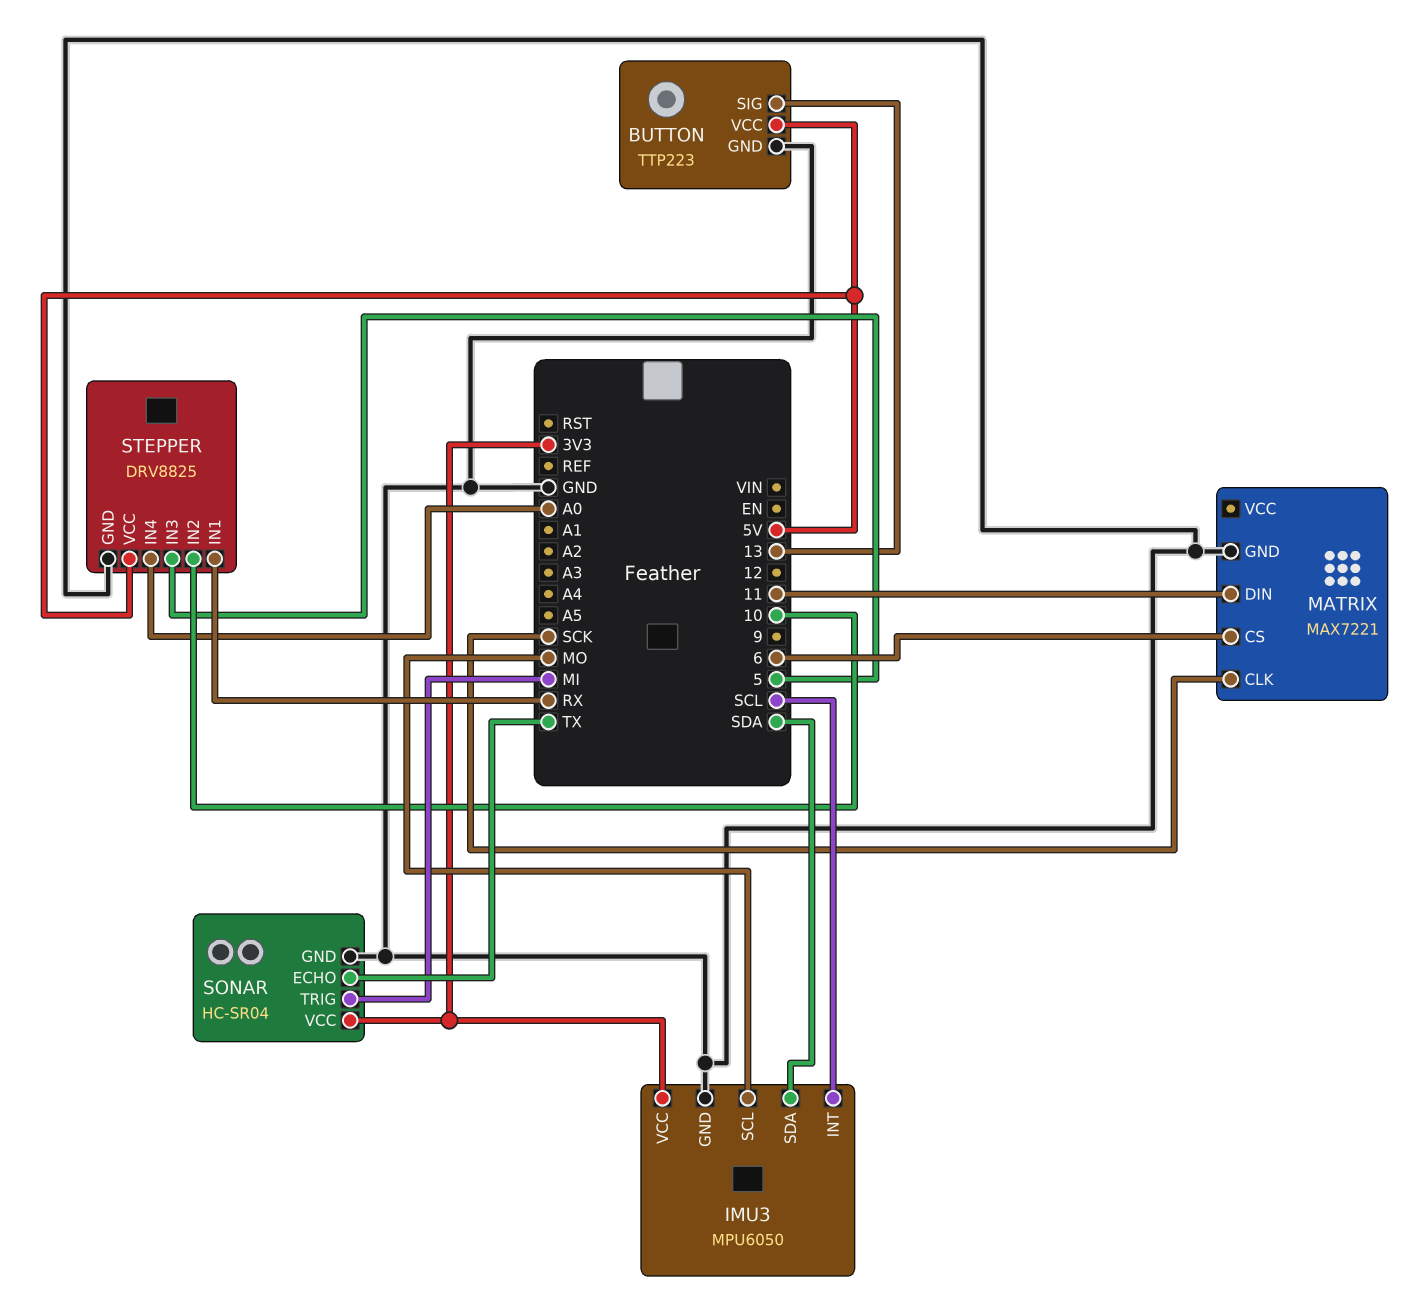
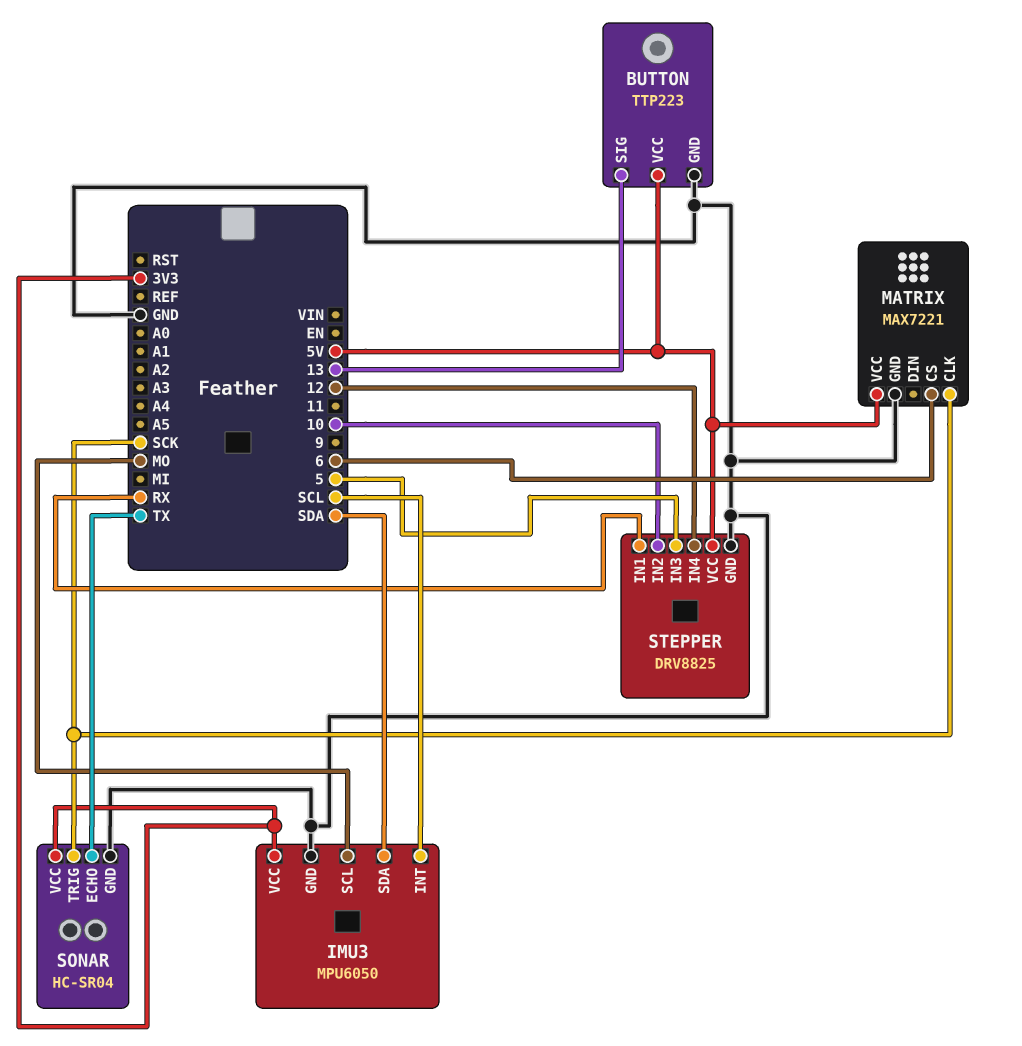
MATRIX pin DIN: 11 -> none
MATRIX pin VCC: none -> 5V
SONAR pin TRIG: MI -> SCK
STEPPER pin IN4: A0 -> 12

